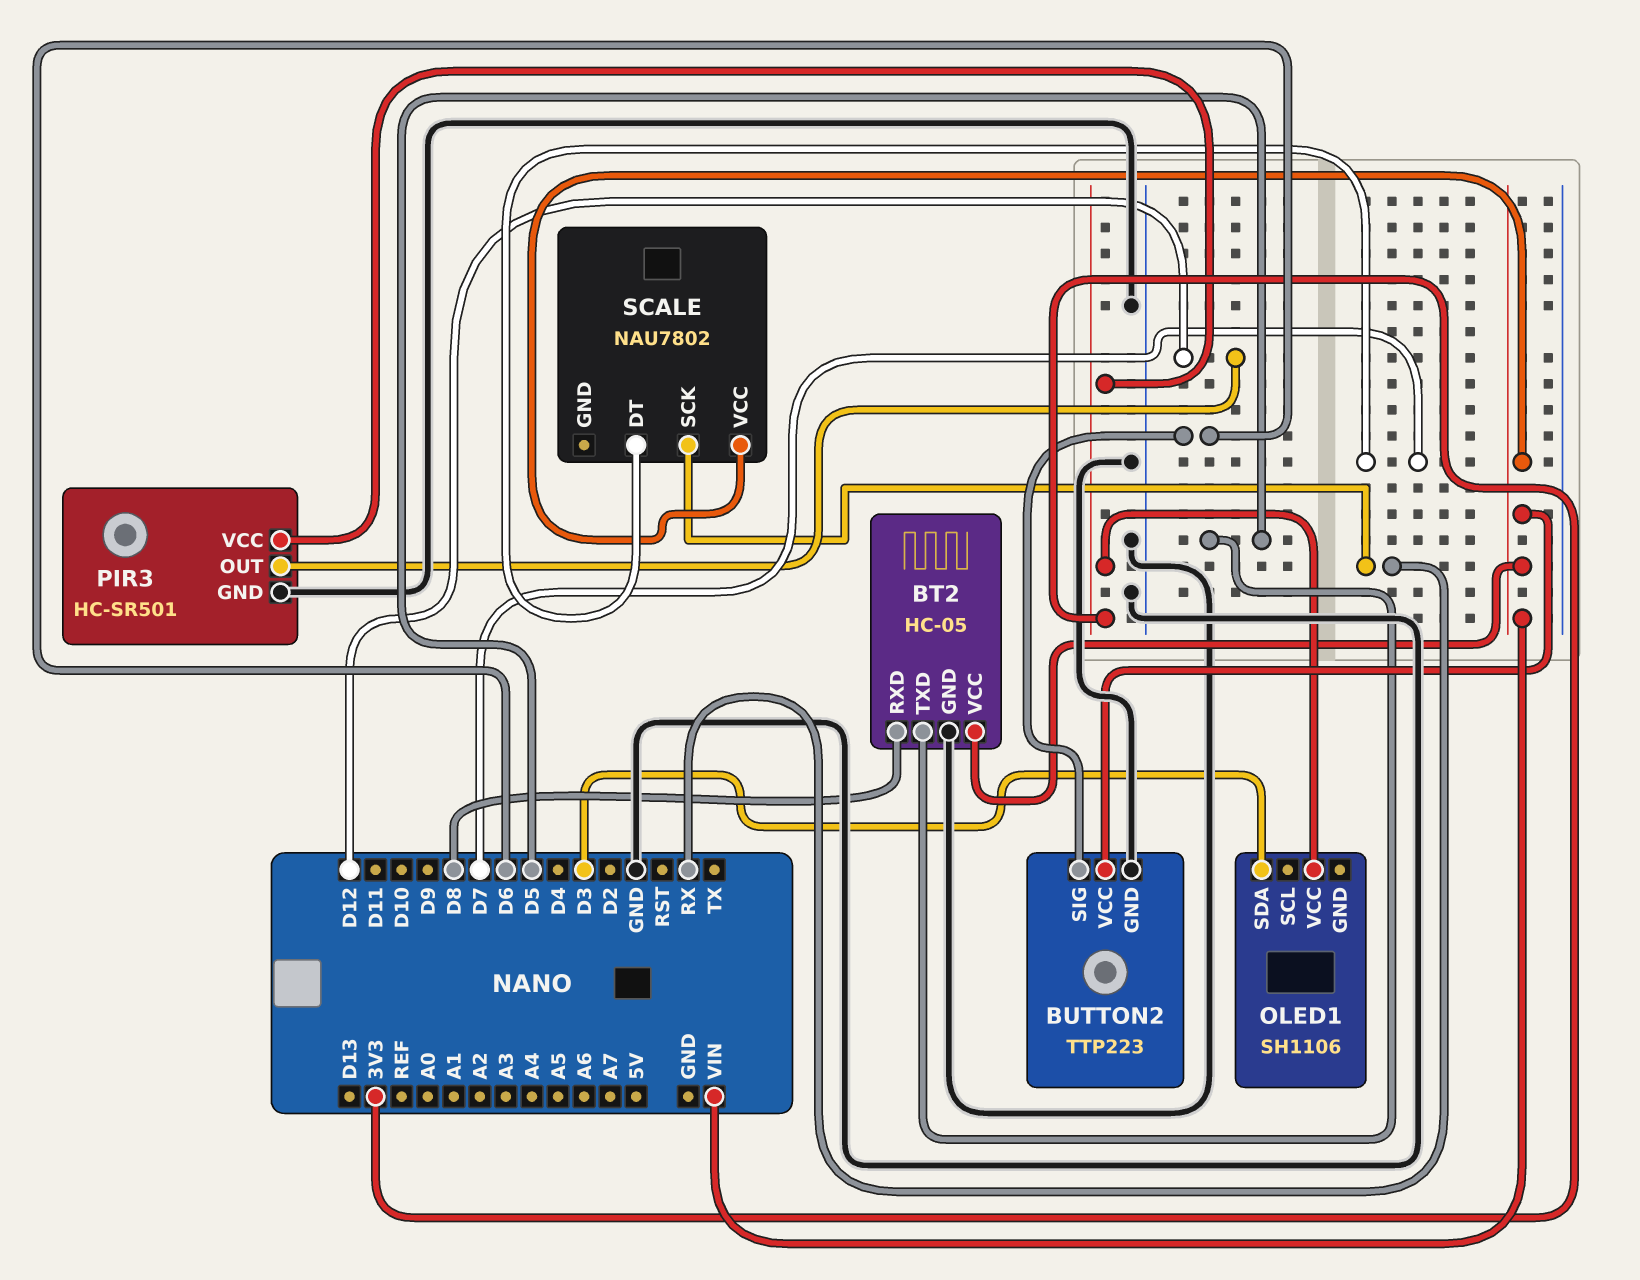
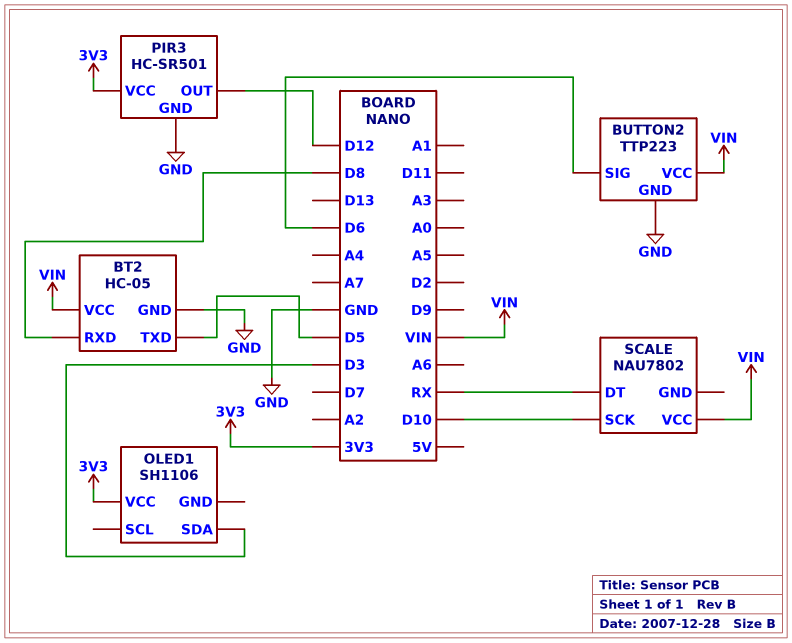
SCALE pin DT: D7 -> RX
SCALE pin SCK: RX -> D10

